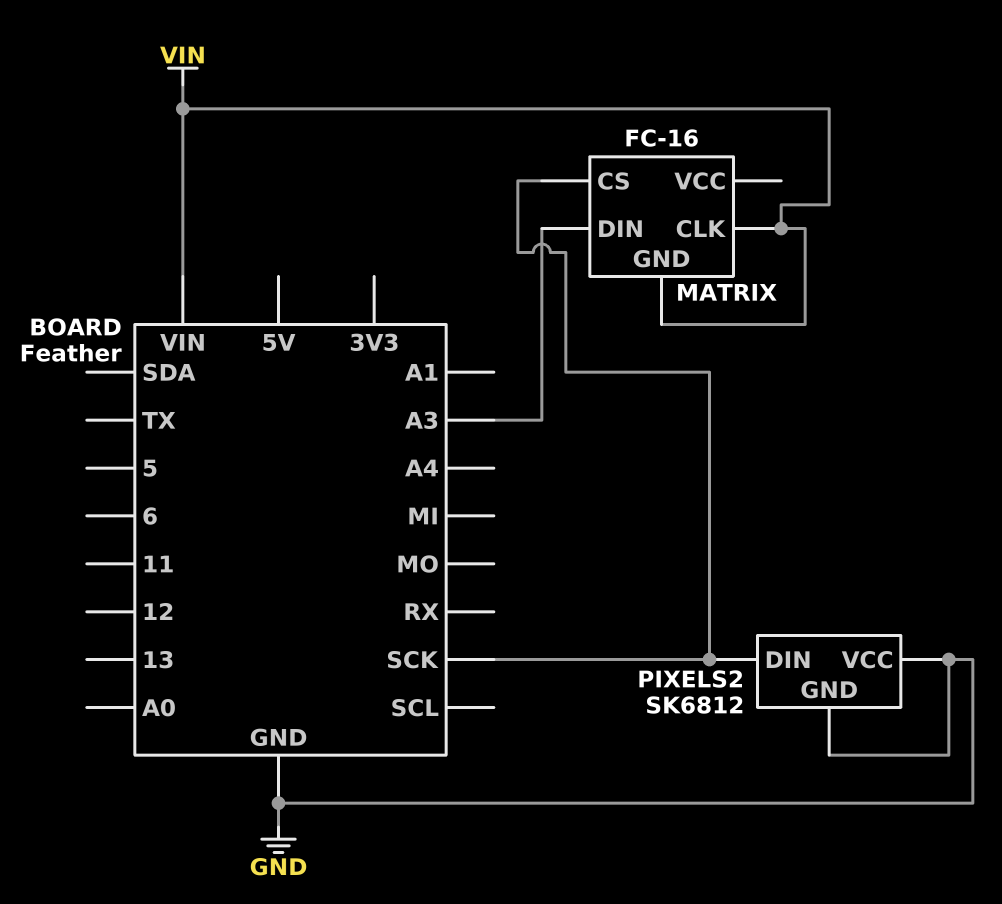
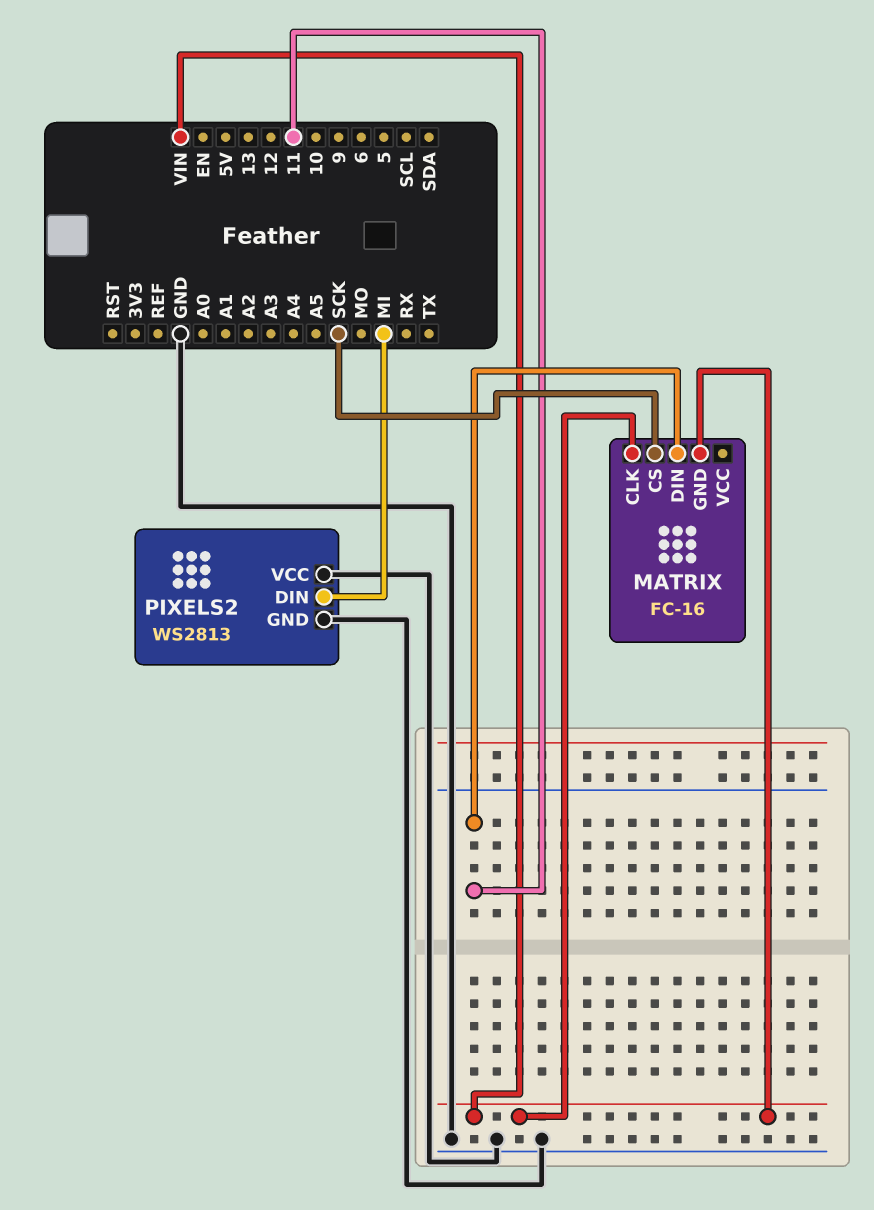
MATRIX pin DIN: A3 -> 11
PIXELS2: SK6812 -> WS2813
PIXELS2 pin DIN: SCK -> MI

